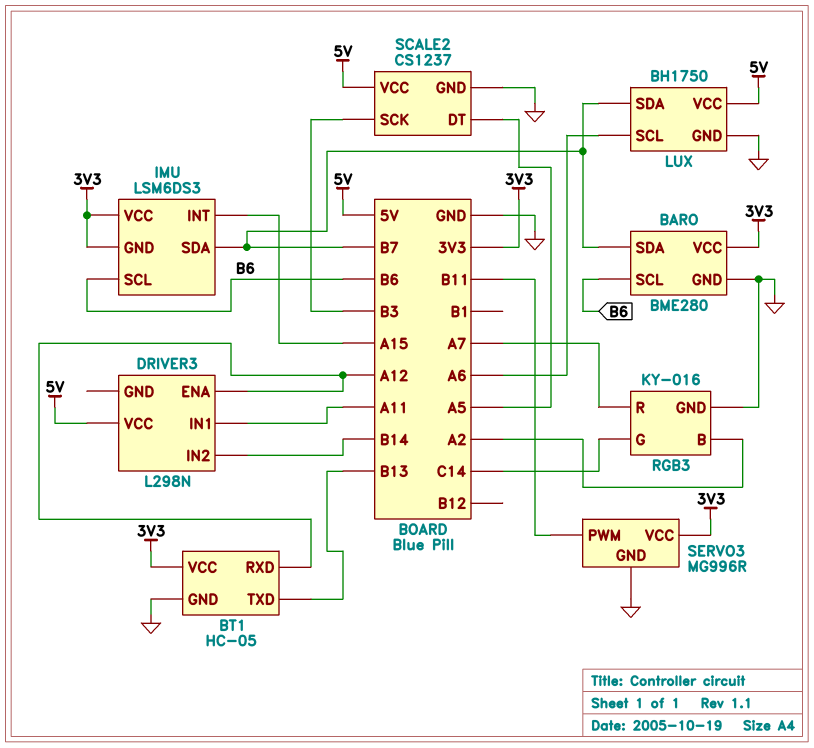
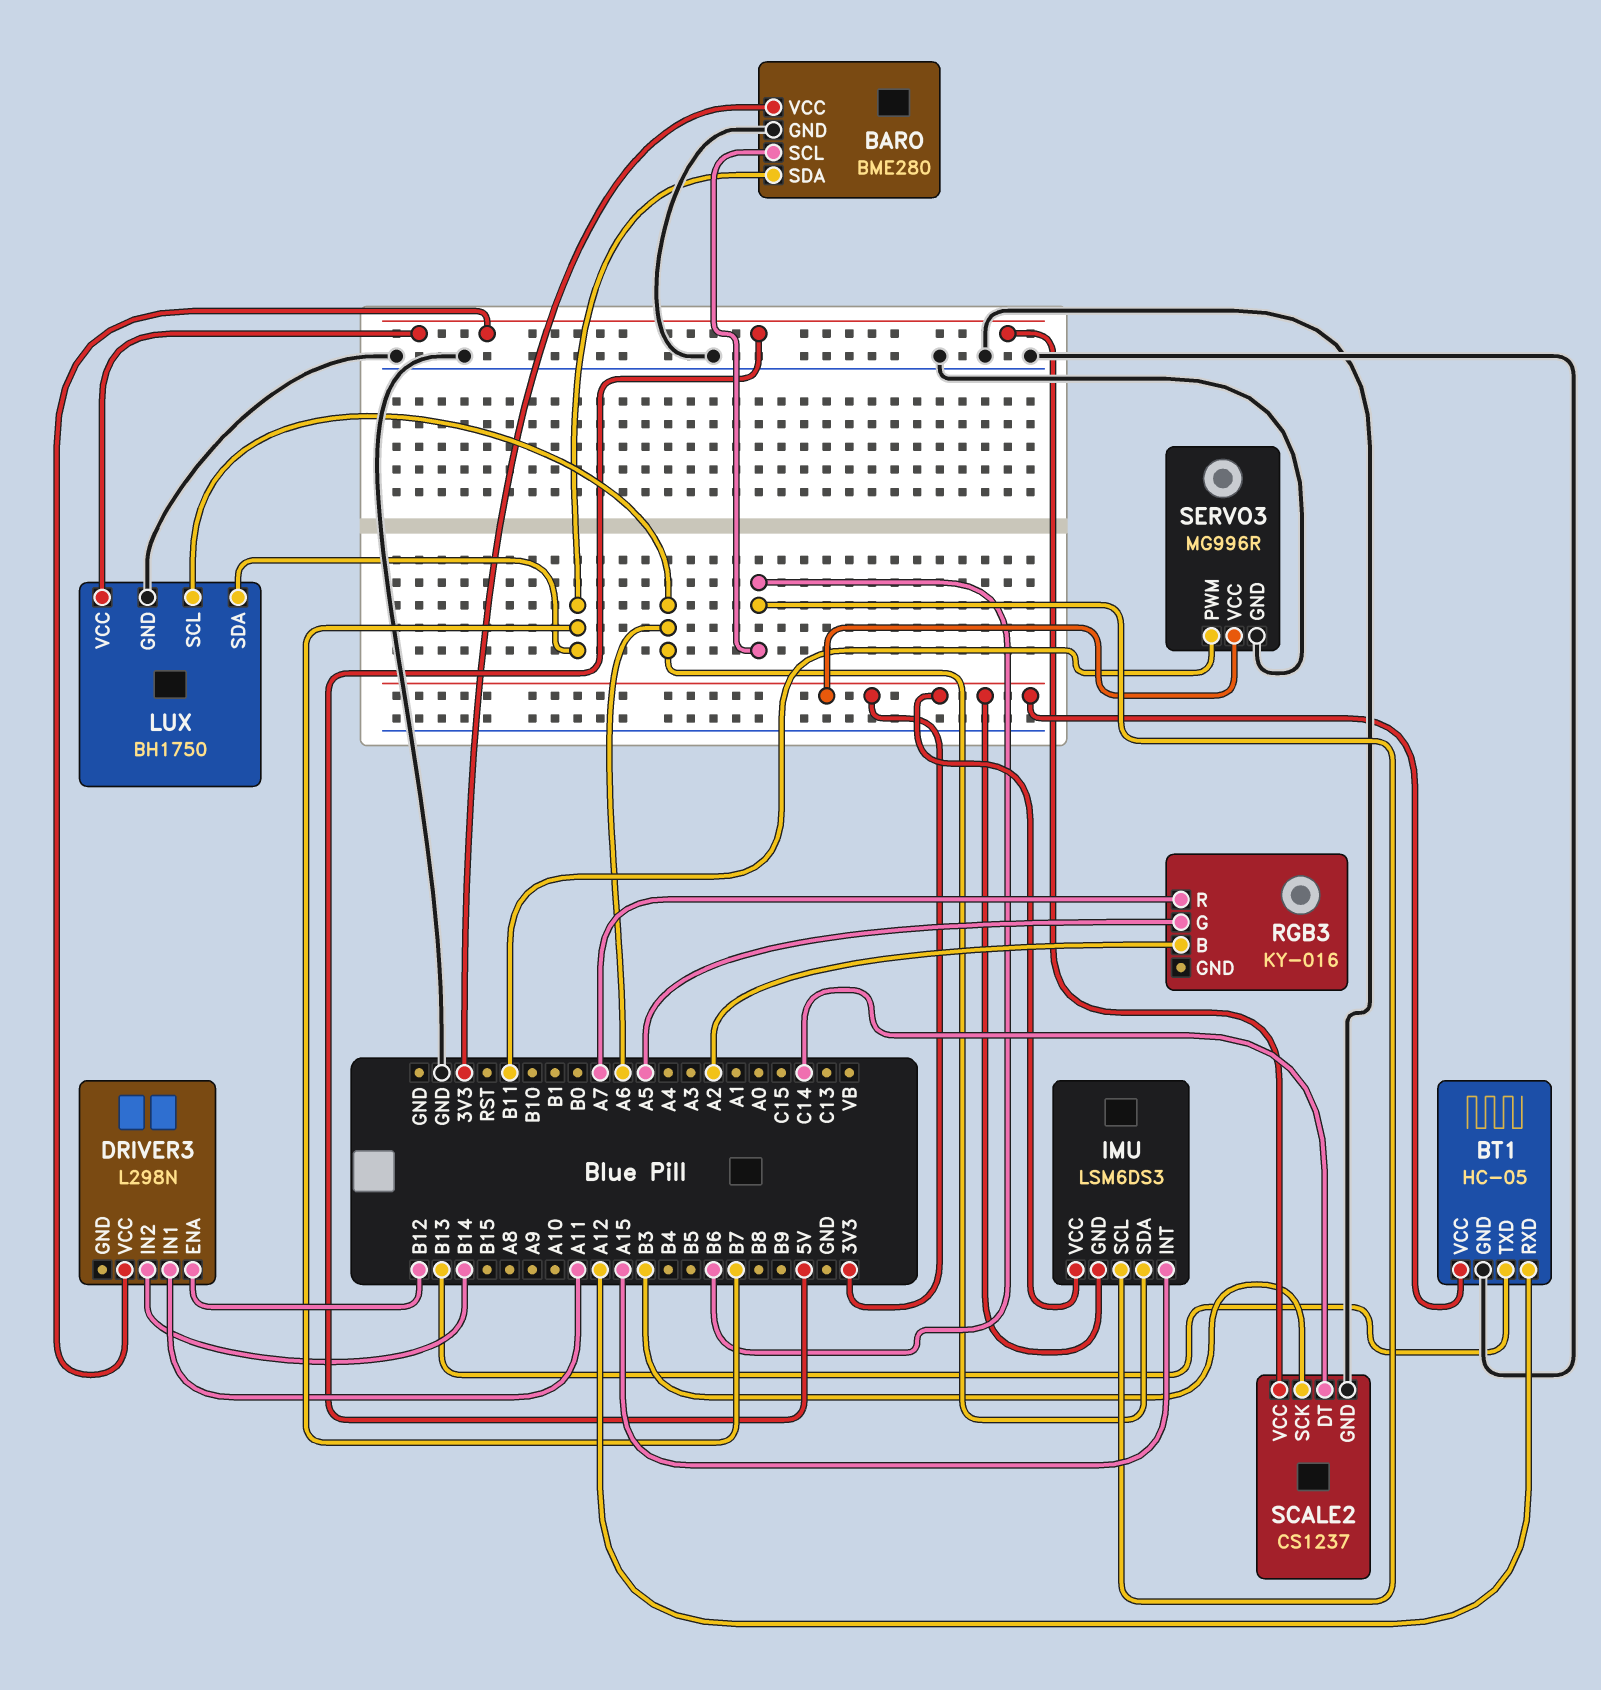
DRIVER3 pin ENA: A12 -> B12
IMU pin SDA: B7 -> A6
RGB3 pin G: C14 -> A5
RGB3 pin GND: GND -> none
SCALE2 pin DT: A5 -> C14

